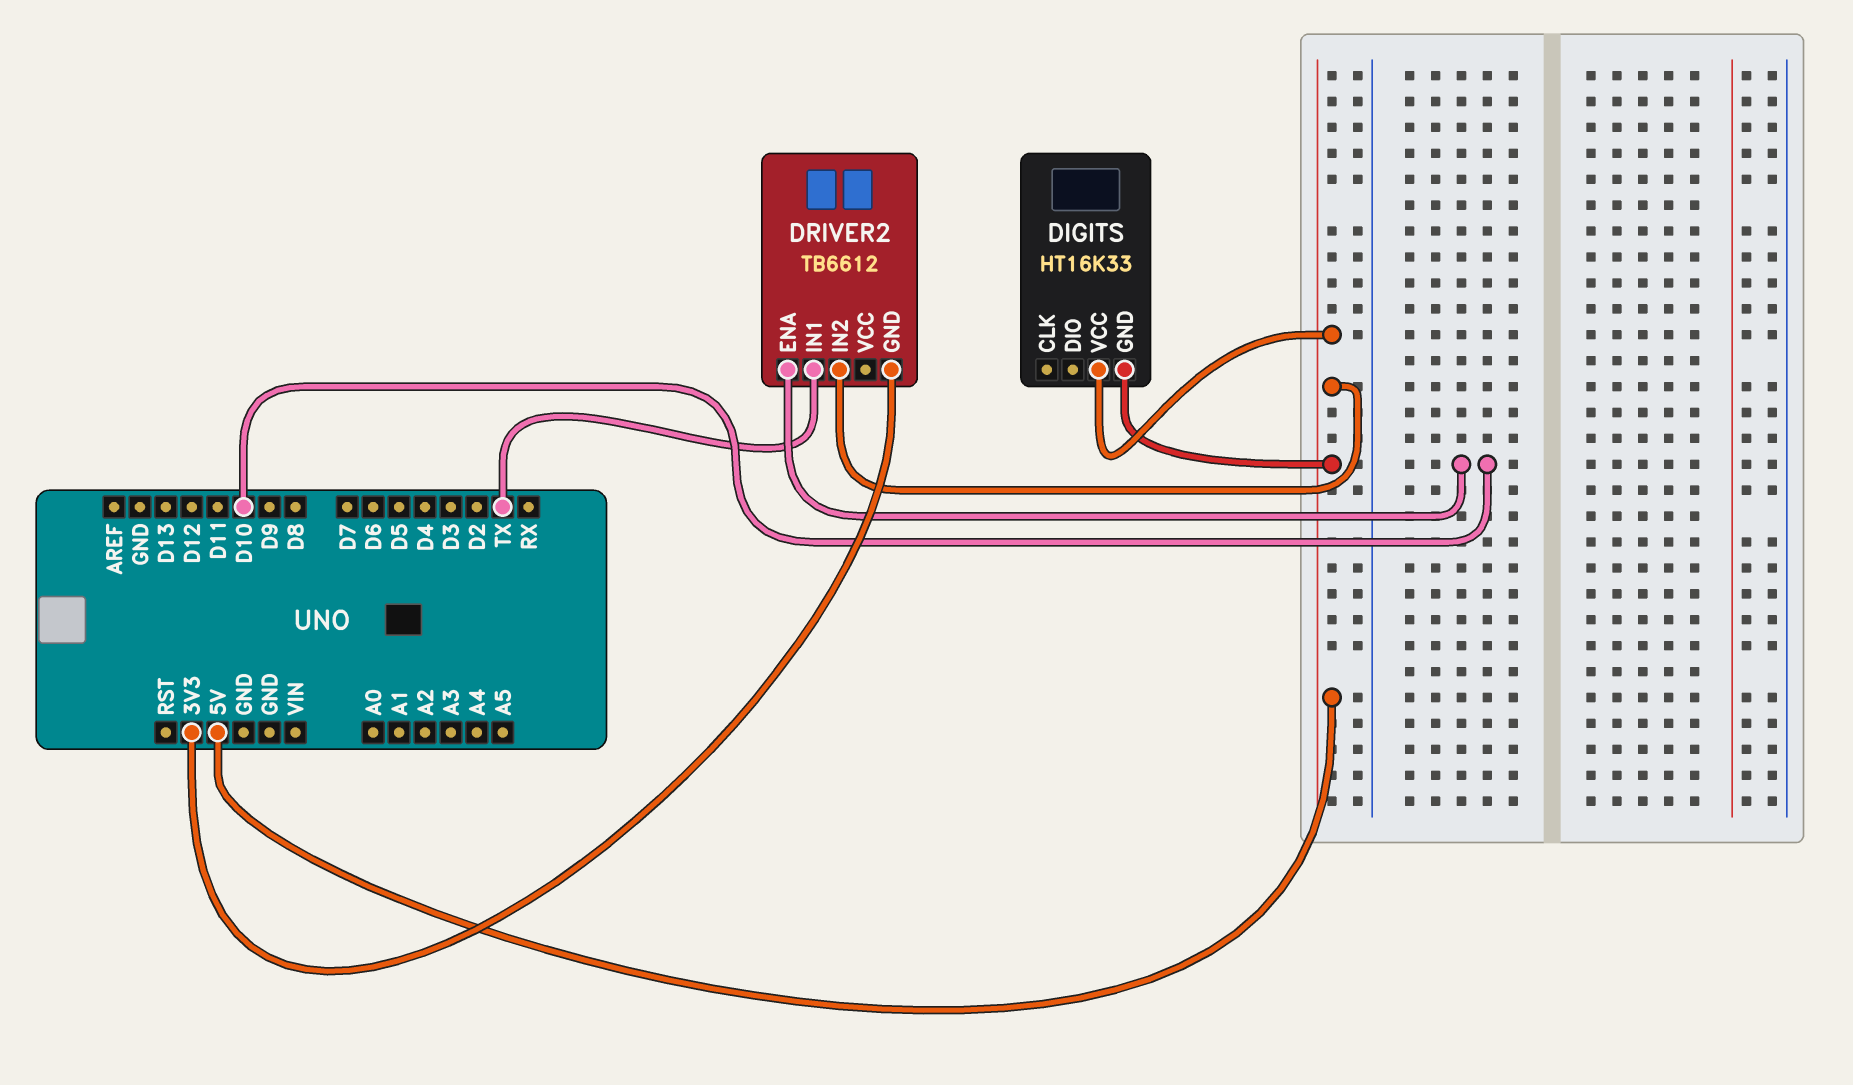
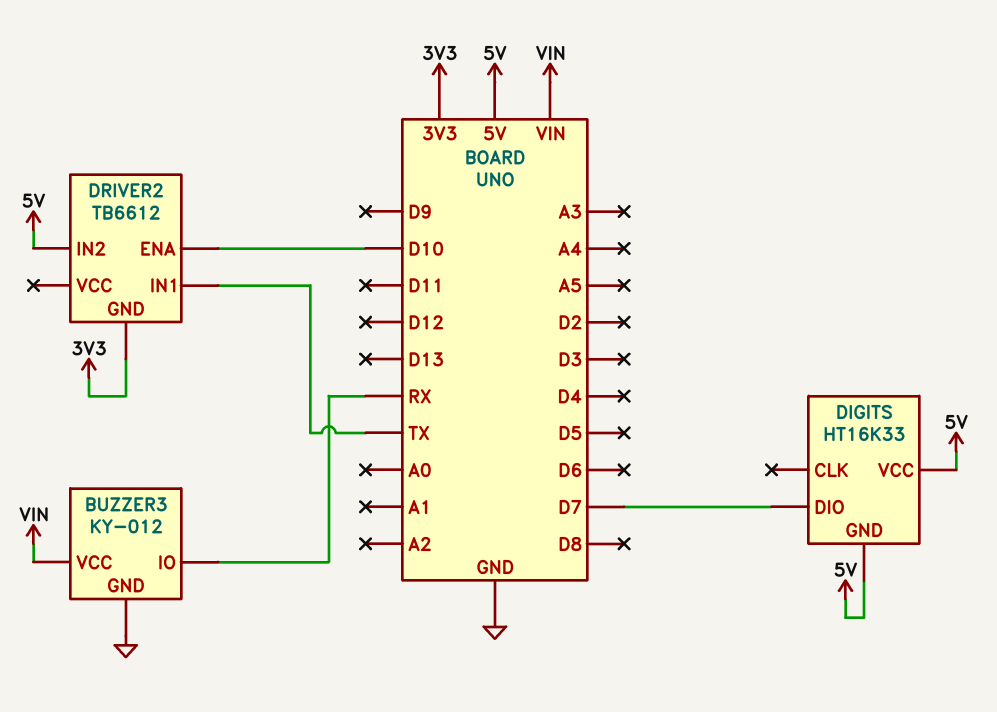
BUZZER3: none -> KY-012
BUZZER3 pin GND: none -> GND
BUZZER3 pin IO: none -> RX
BUZZER3 pin VCC: none -> VIN
DIGITS pin DIO: none -> D7

